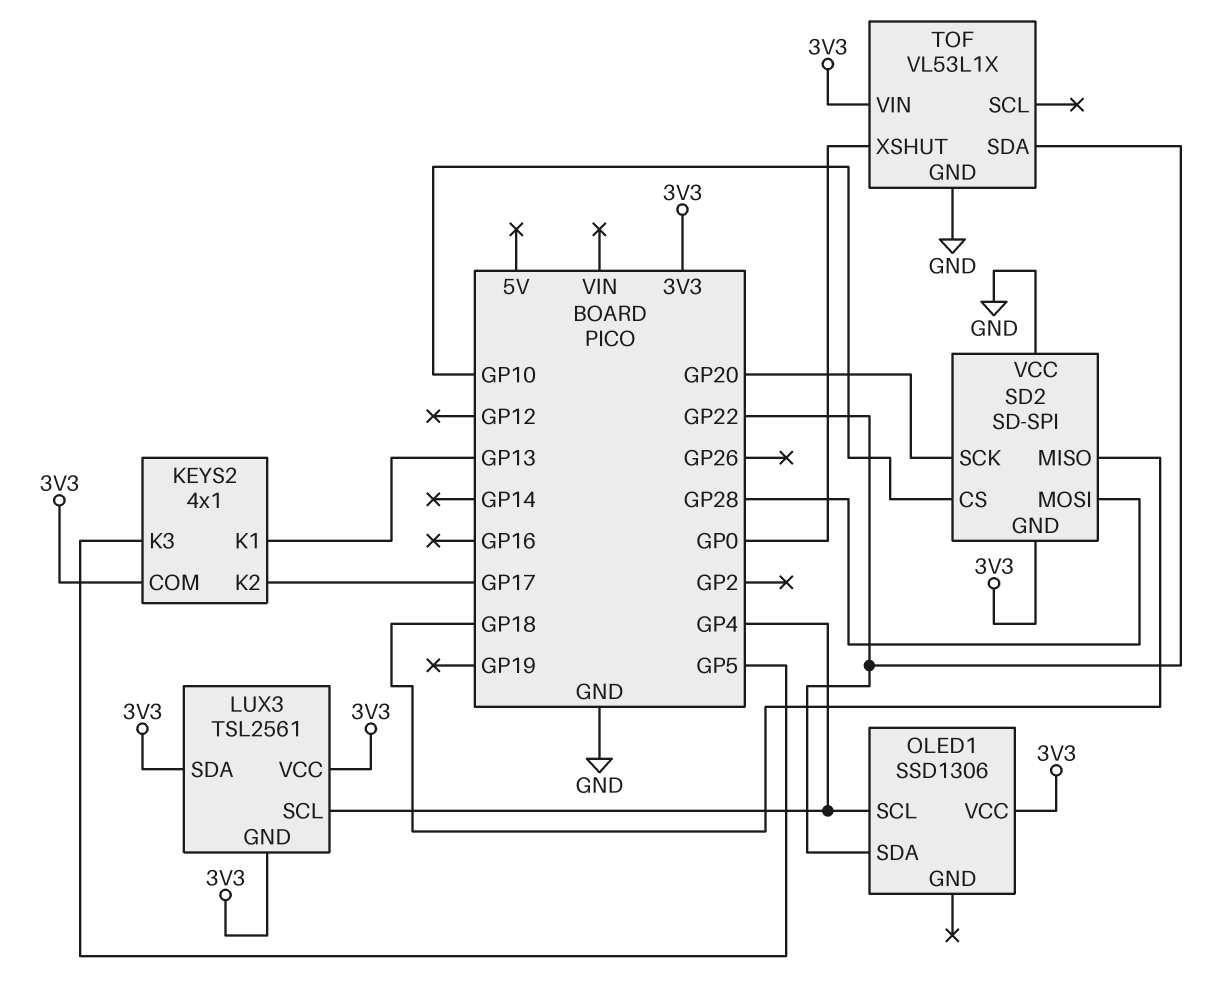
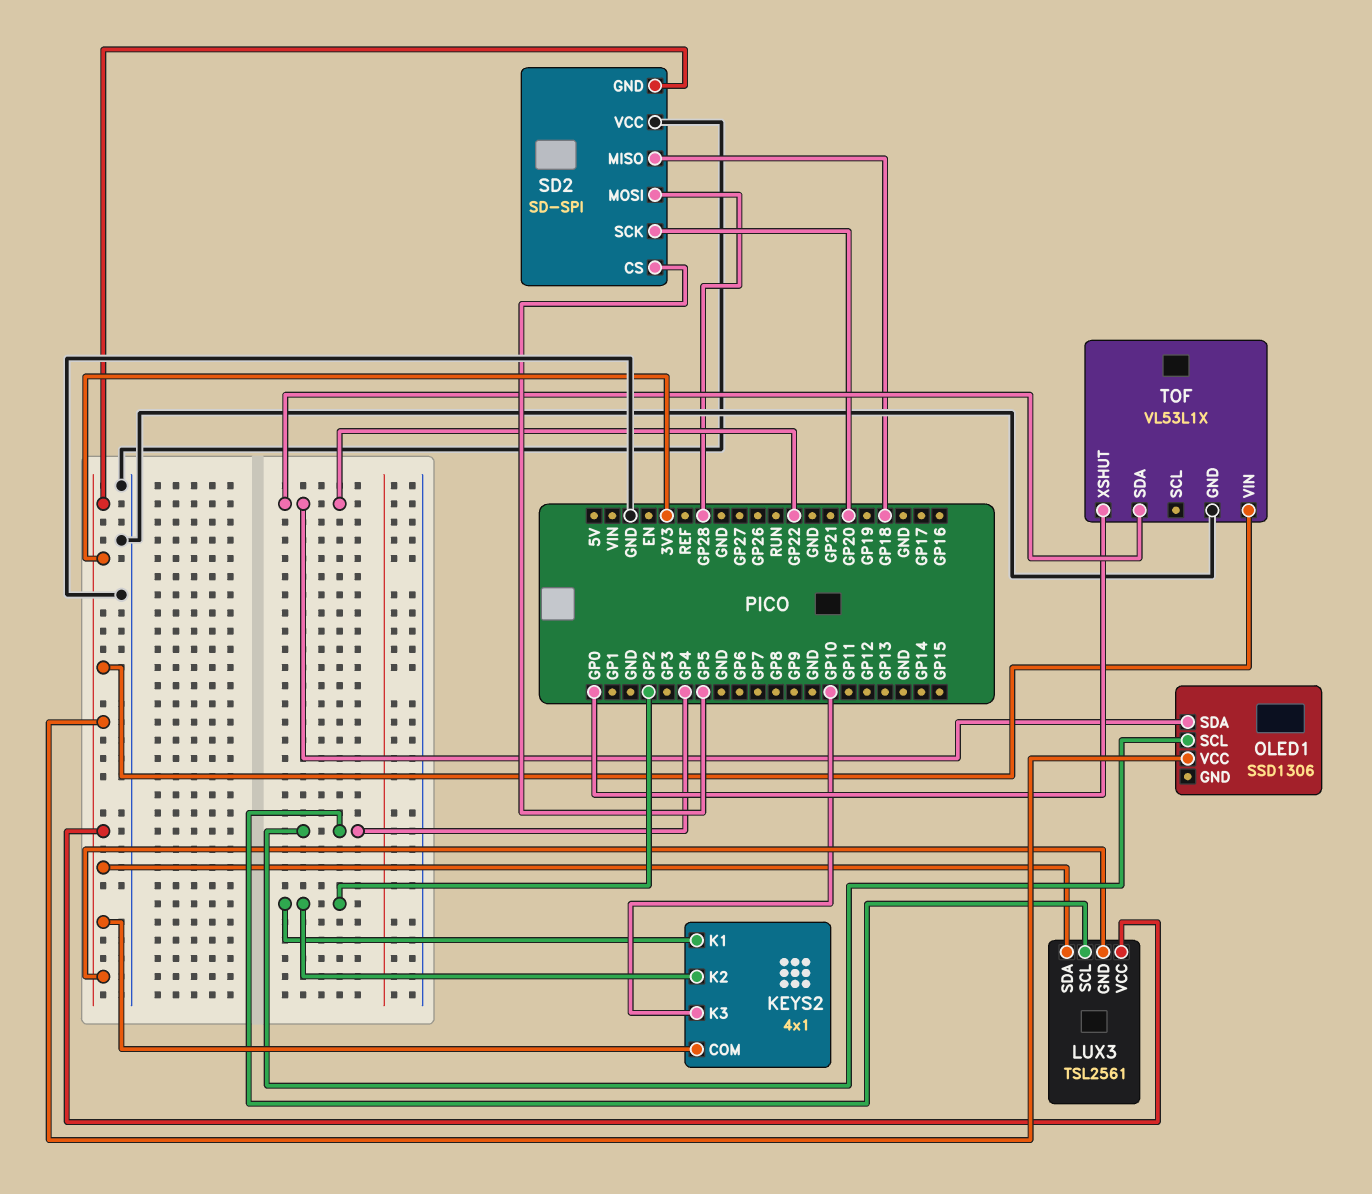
KEYS2 pin K1: GP13 -> GP2
KEYS2 pin K2: GP17 -> GP2
KEYS2 pin K3: GP5 -> GP10
SD2 pin CS: GP10 -> GP5

